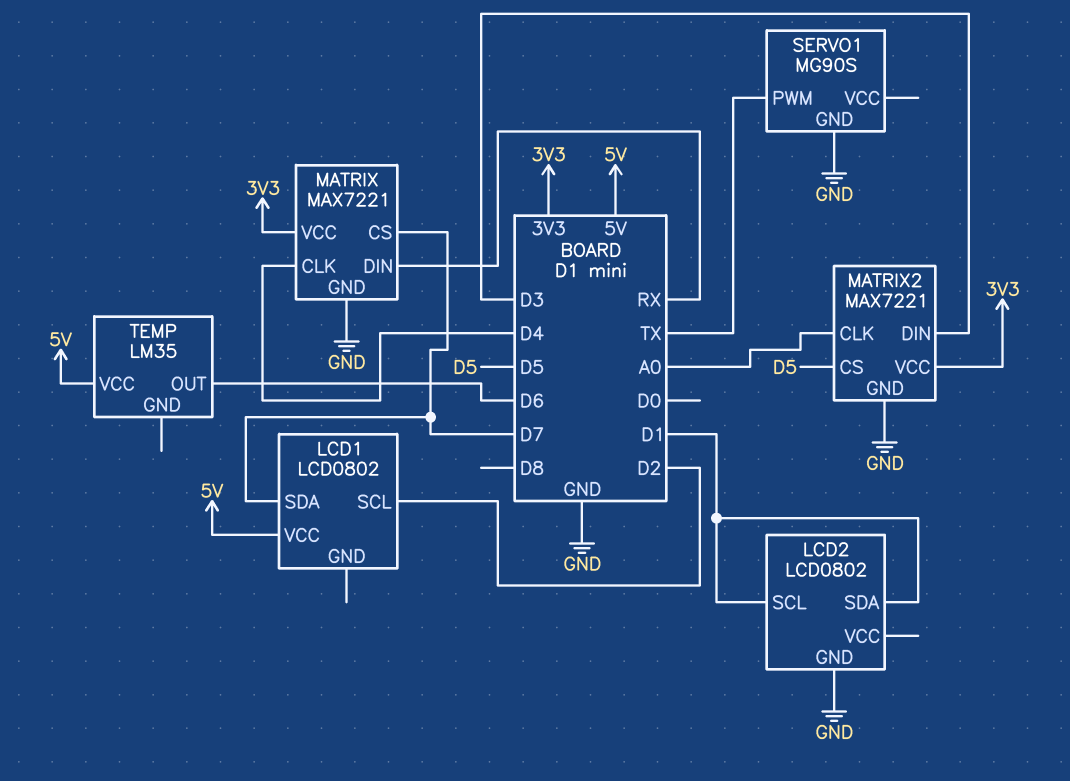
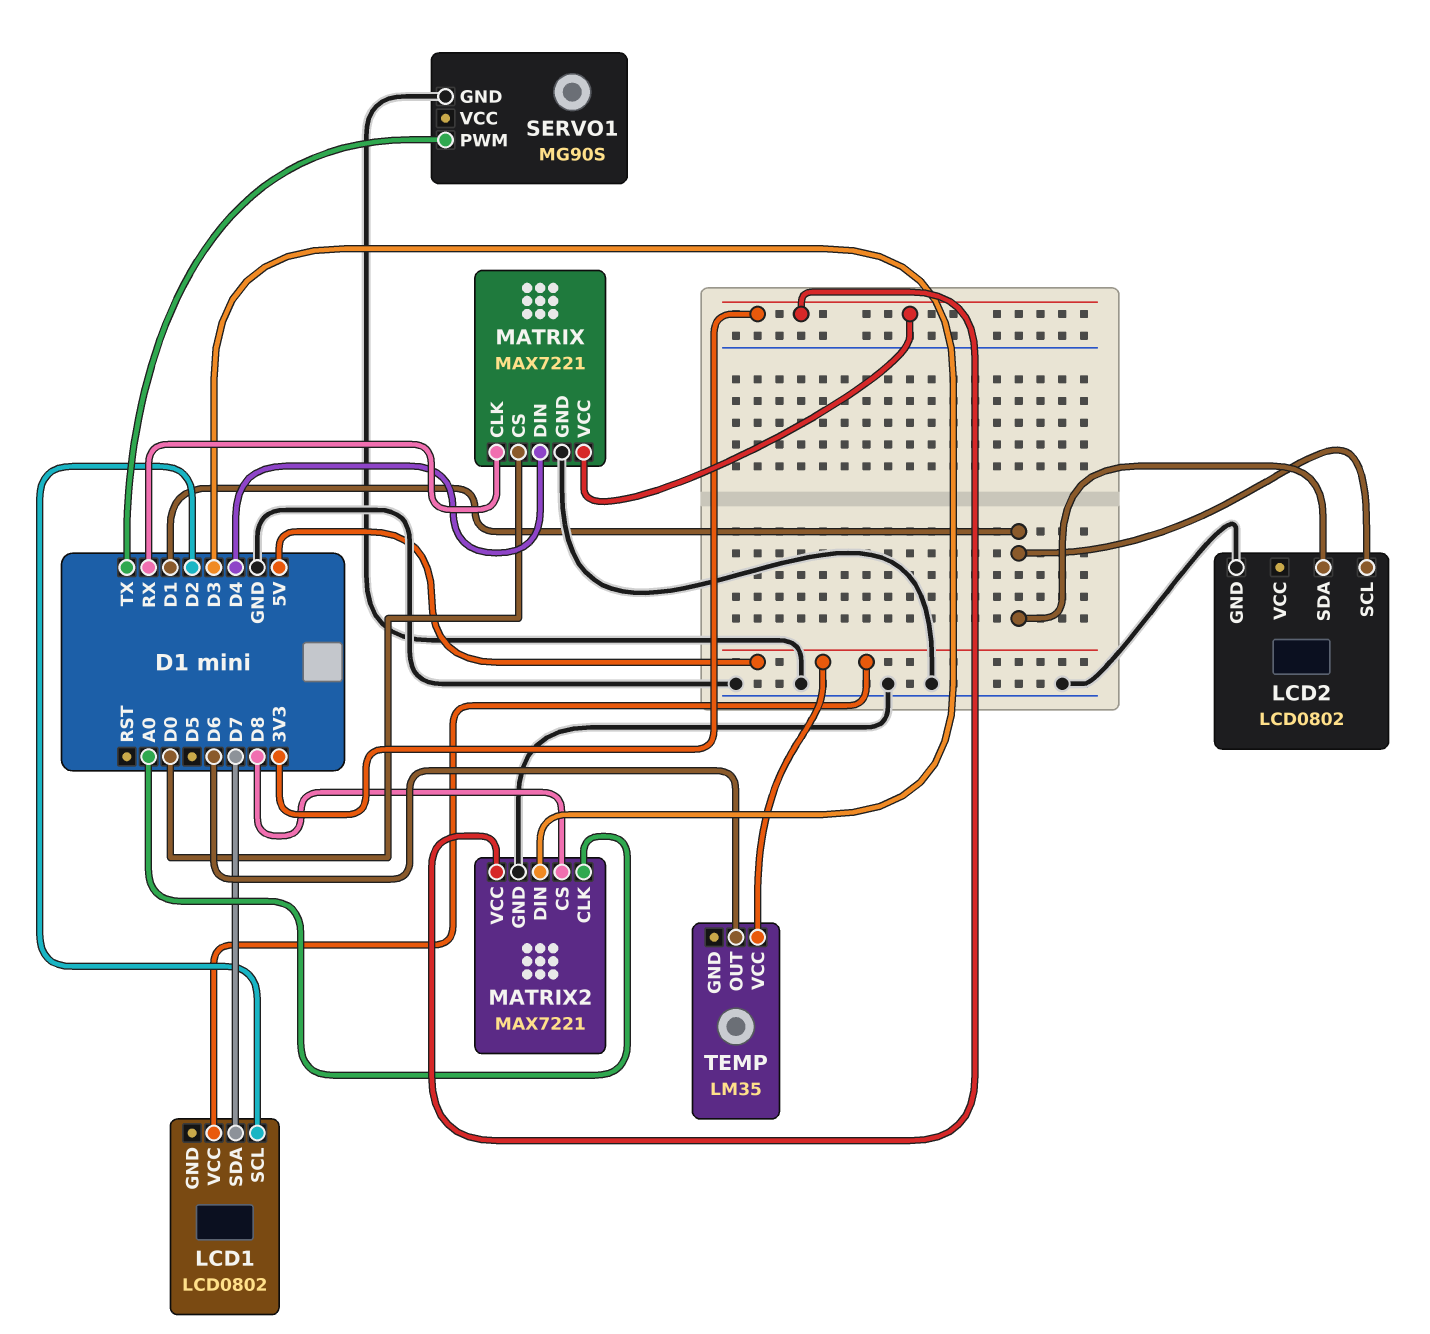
MATRIX pin CLK: D4 -> RX
MATRIX pin CS: D7 -> D0
MATRIX pin DIN: RX -> D4
MATRIX2 pin CS: D5 -> D8

